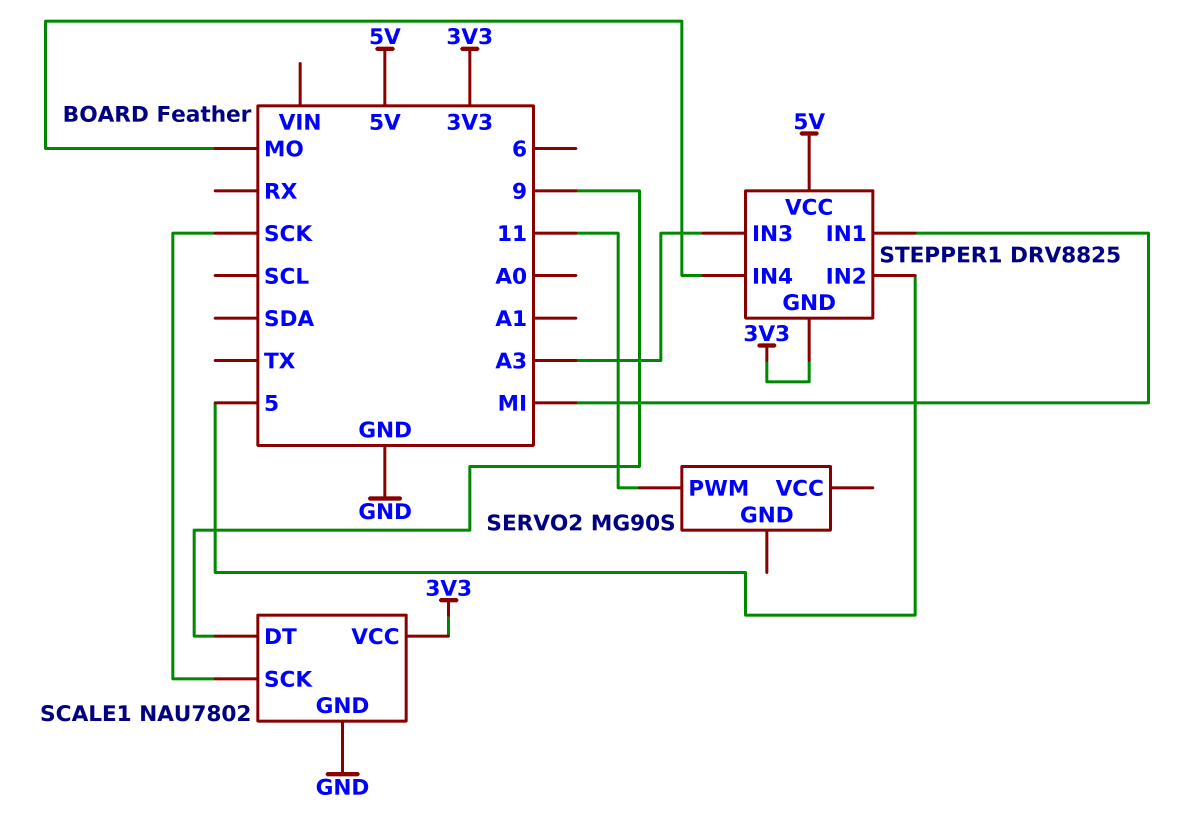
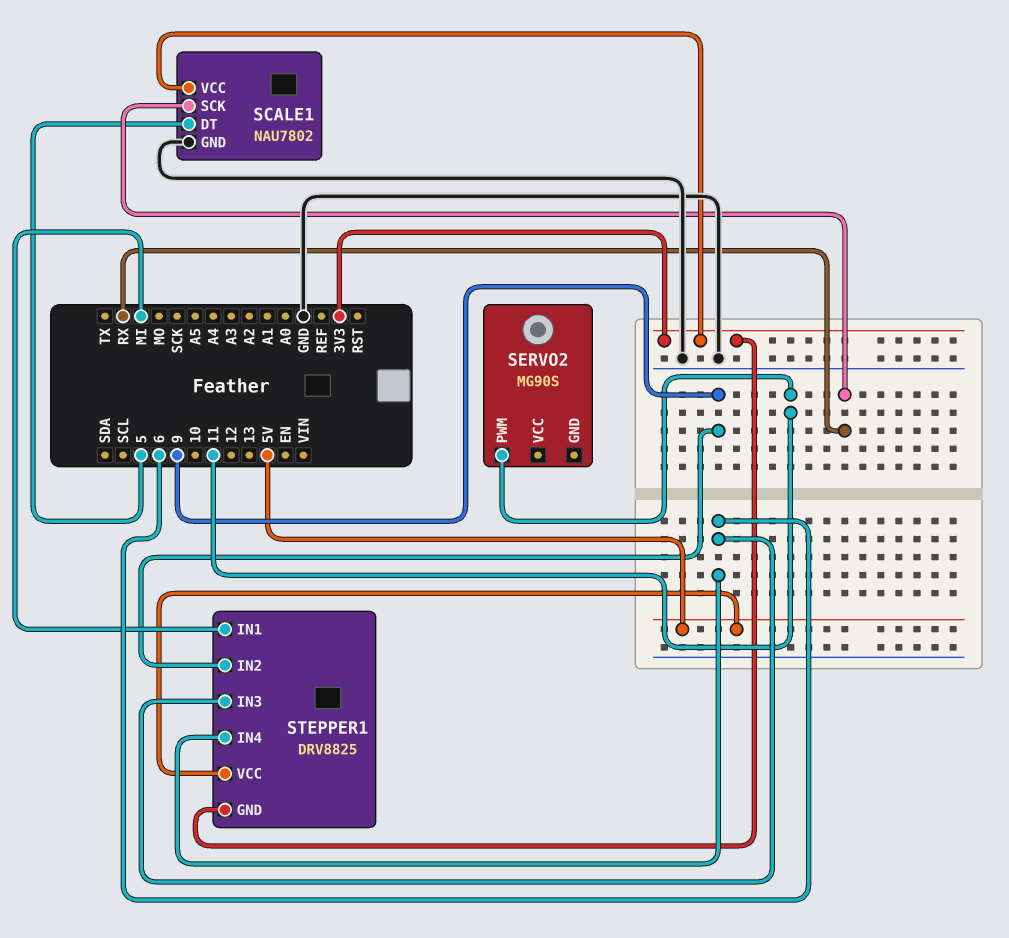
SCALE1 pin DT: 9 -> 5
SCALE1 pin SCK: SCK -> RX
STEPPER1 pin IN2: 5 -> 9
STEPPER1 pin IN3: A3 -> 6
STEPPER1 pin IN4: MO -> 6

